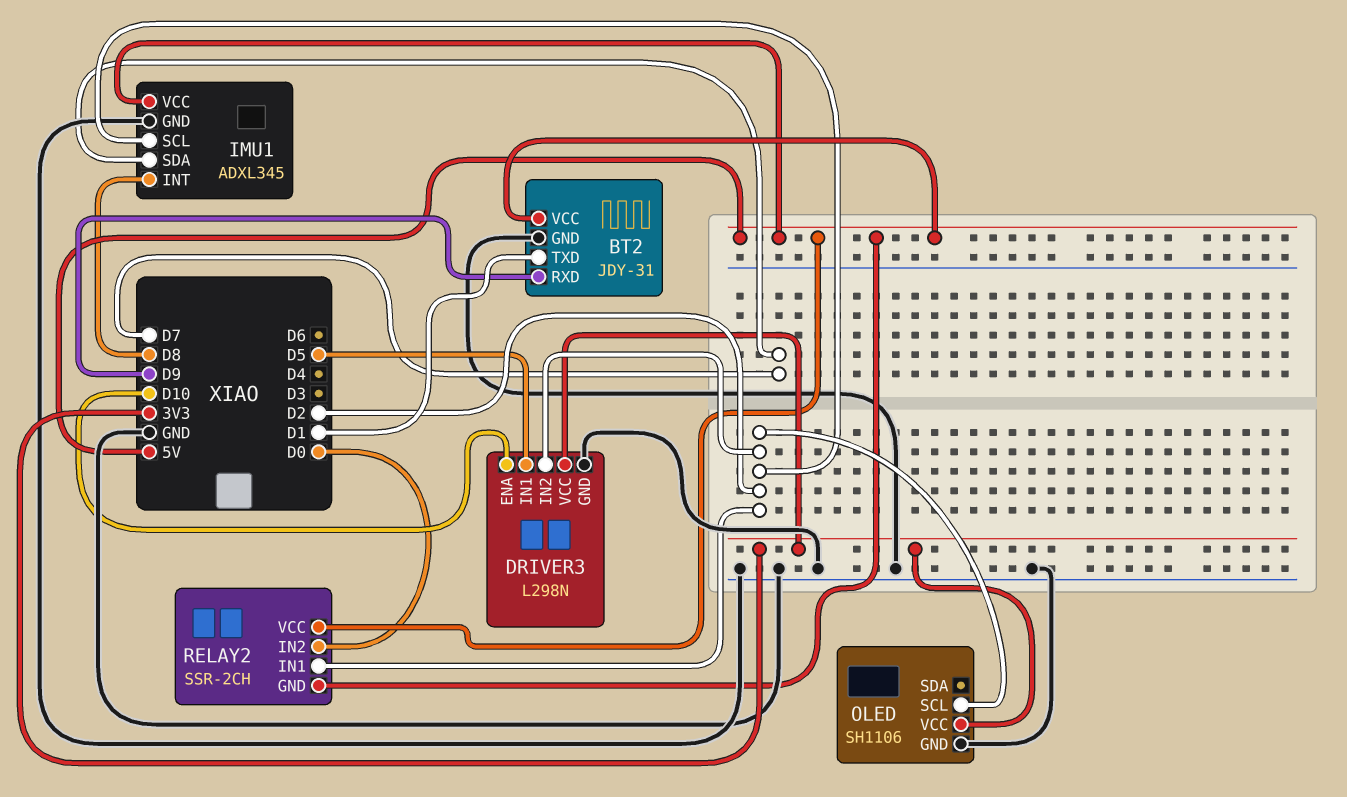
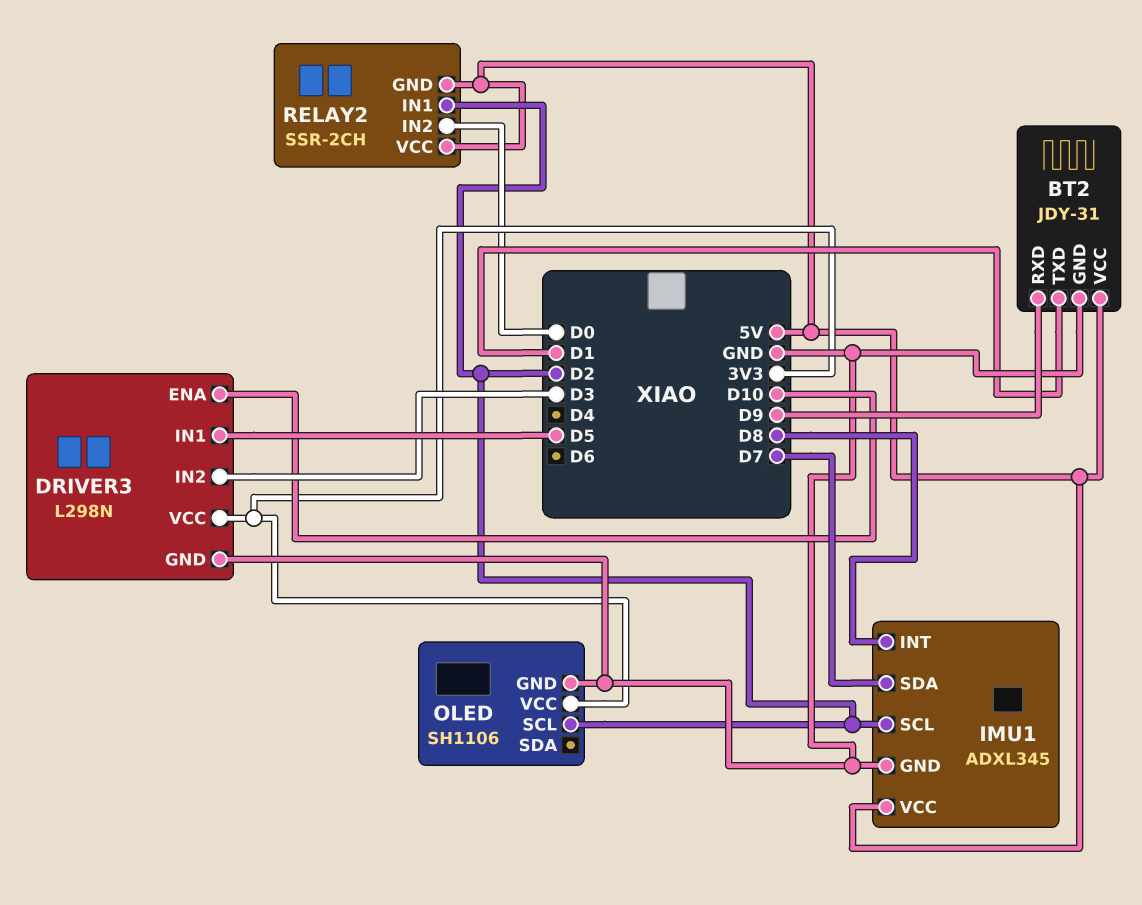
DRIVER3 pin IN2: D2 -> D3

